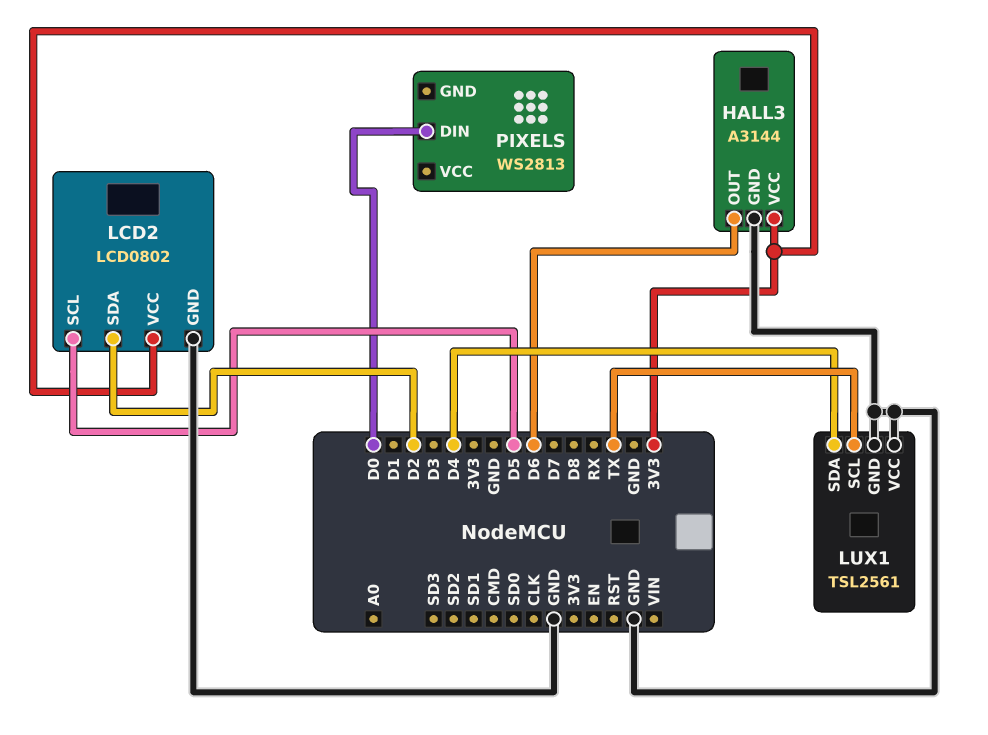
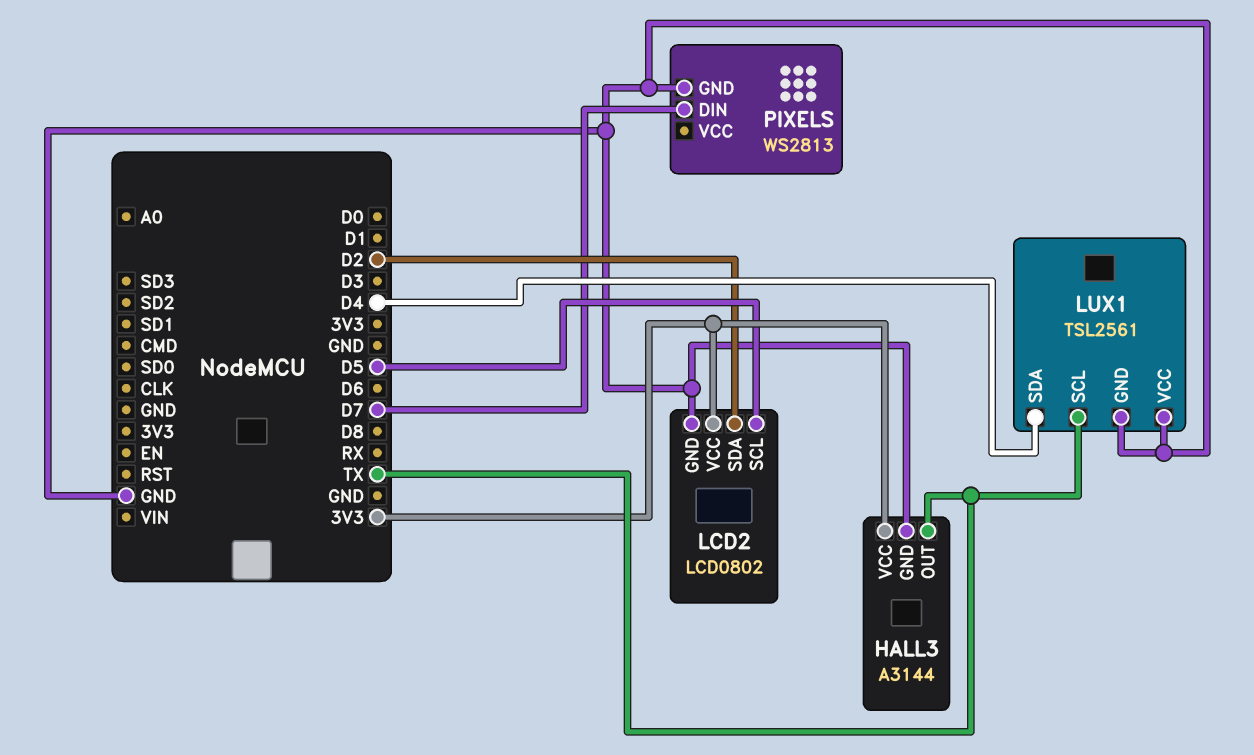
HALL3 pin OUT: D6 -> TX
PIXELS pin DIN: D0 -> D7
PIXELS pin GND: none -> GND

